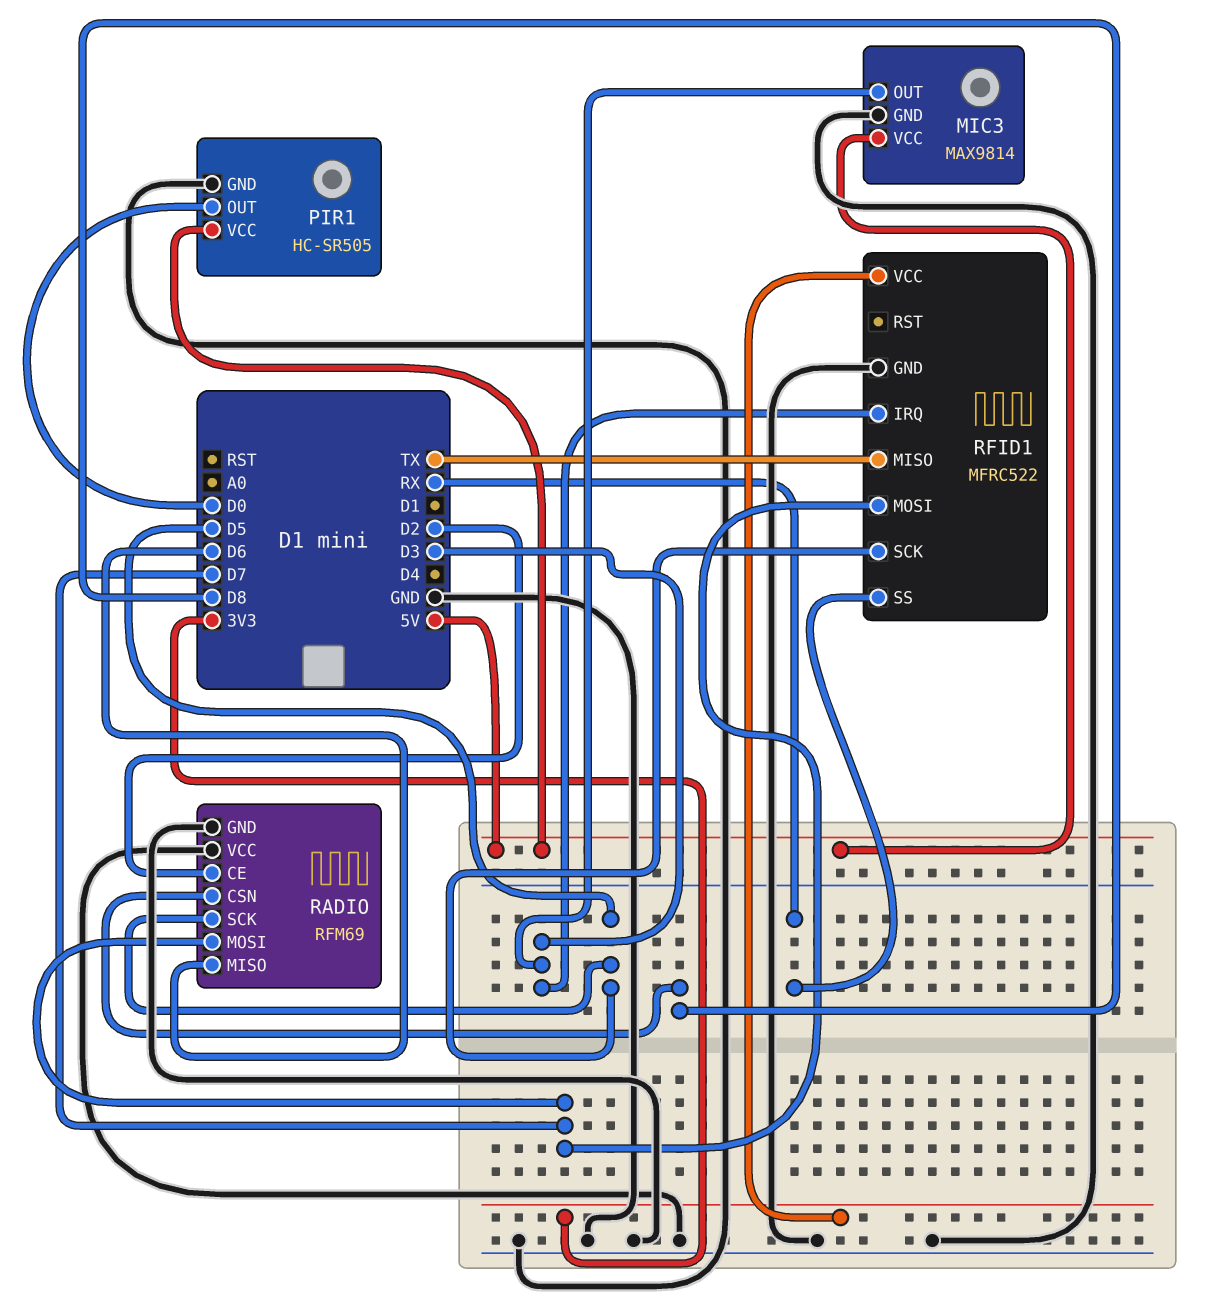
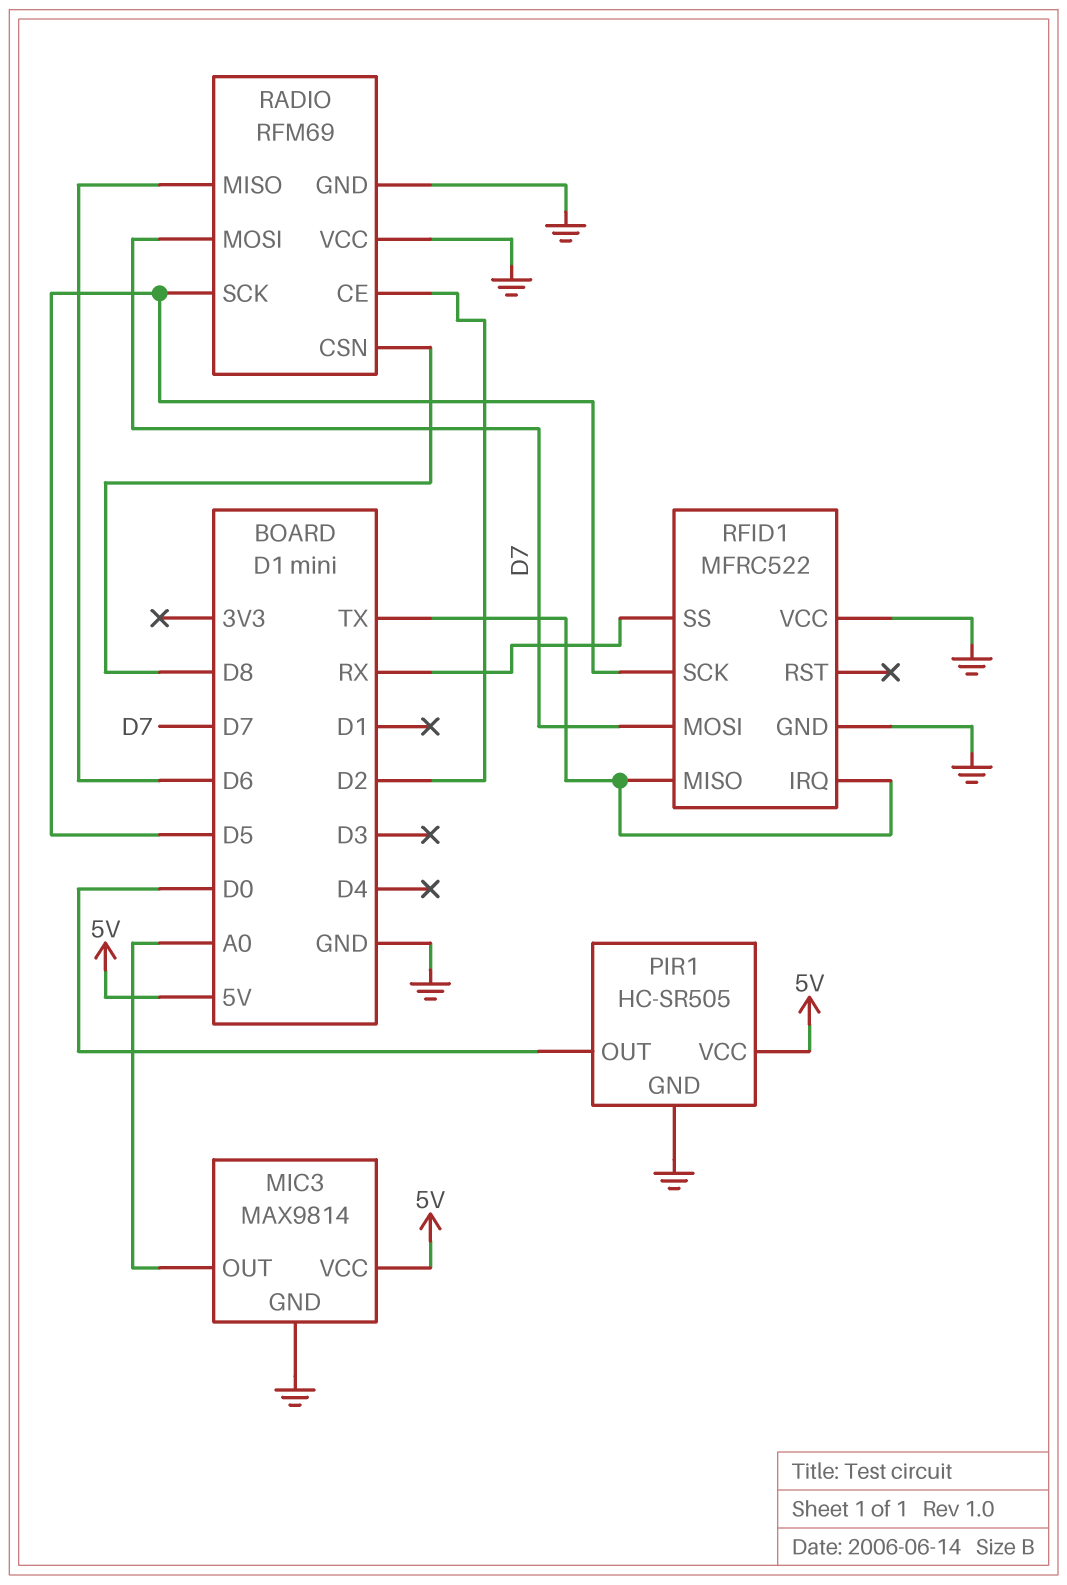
MIC3 pin OUT: D3 -> A0
RFID1 pin IRQ: D3 -> TX
RFID1 pin VCC: 3V3 -> GND

